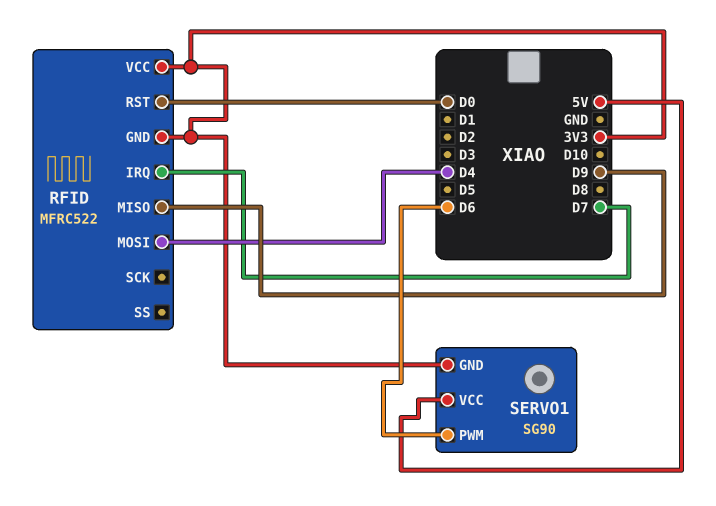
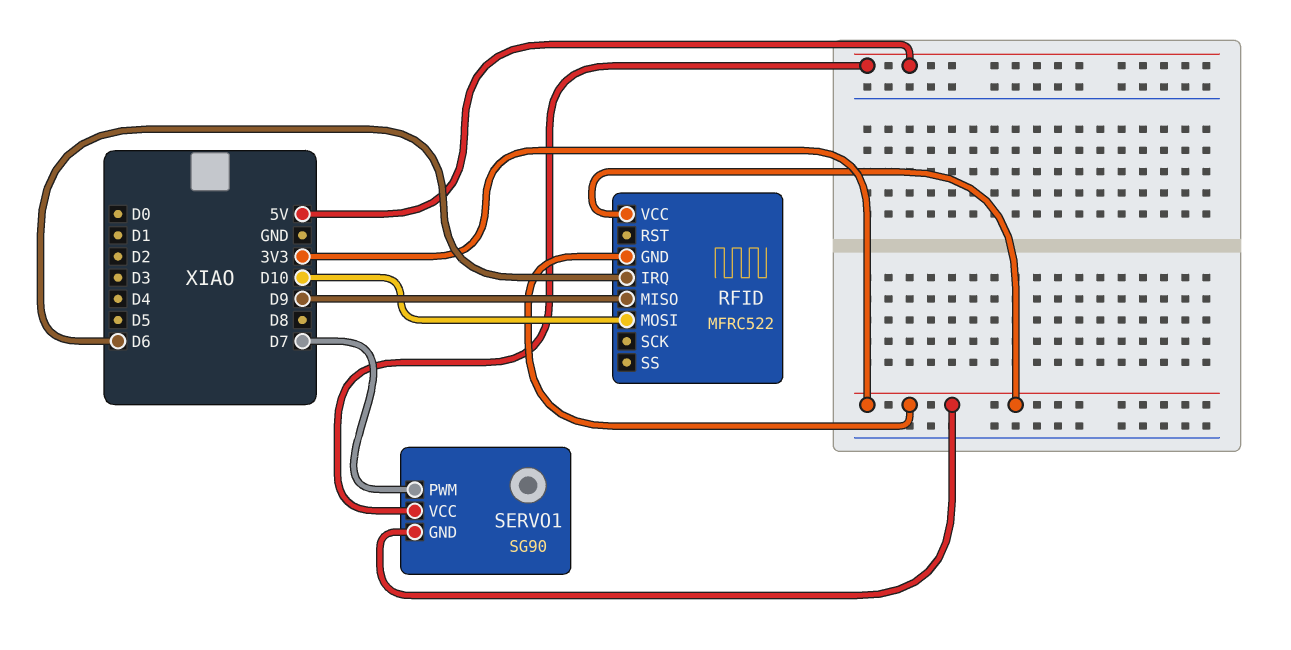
RFID pin IRQ: D7 -> D6
RFID pin MOSI: D4 -> D10
RFID pin RST: D0 -> none
SERVO1 pin PWM: D6 -> D7

